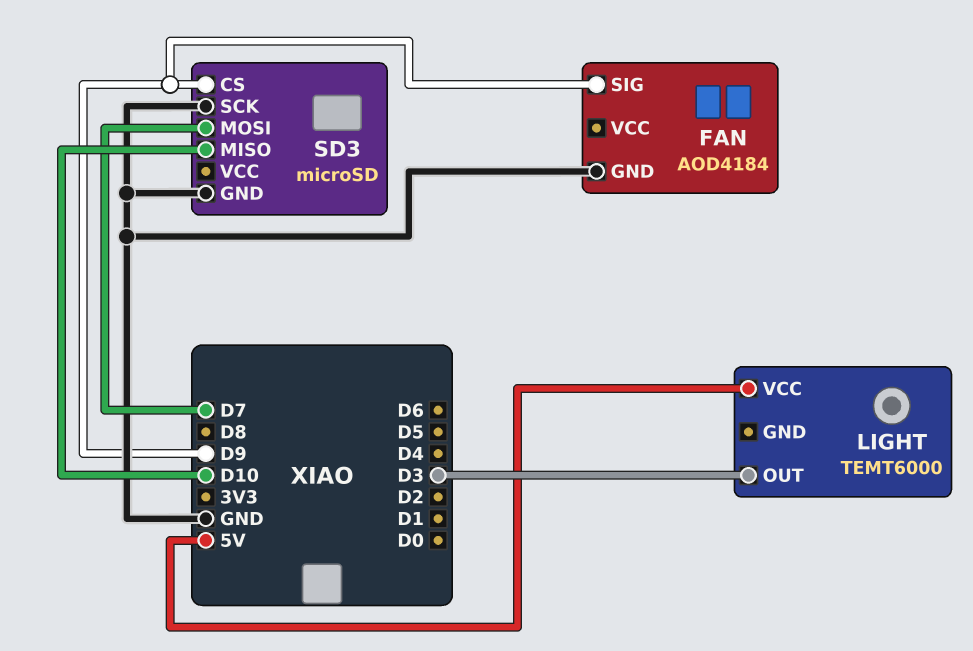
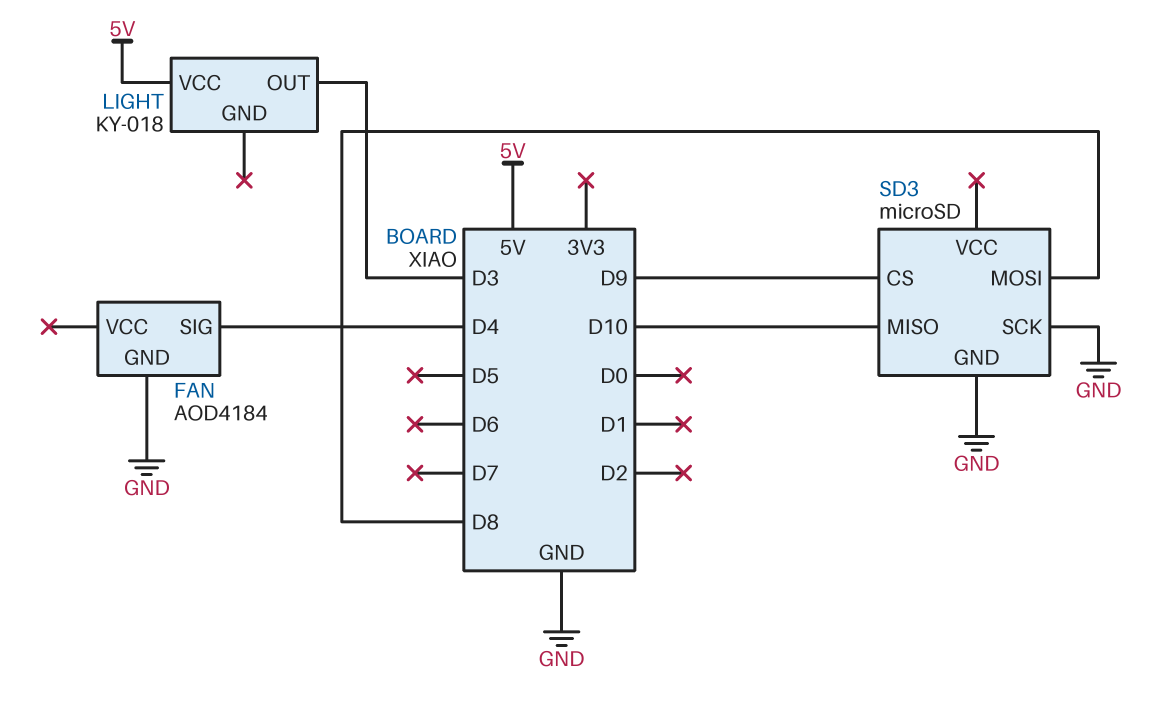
FAN pin SIG: D9 -> D4
LIGHT: TEMT6000 -> KY-018
SD3 pin MOSI: D7 -> D8

